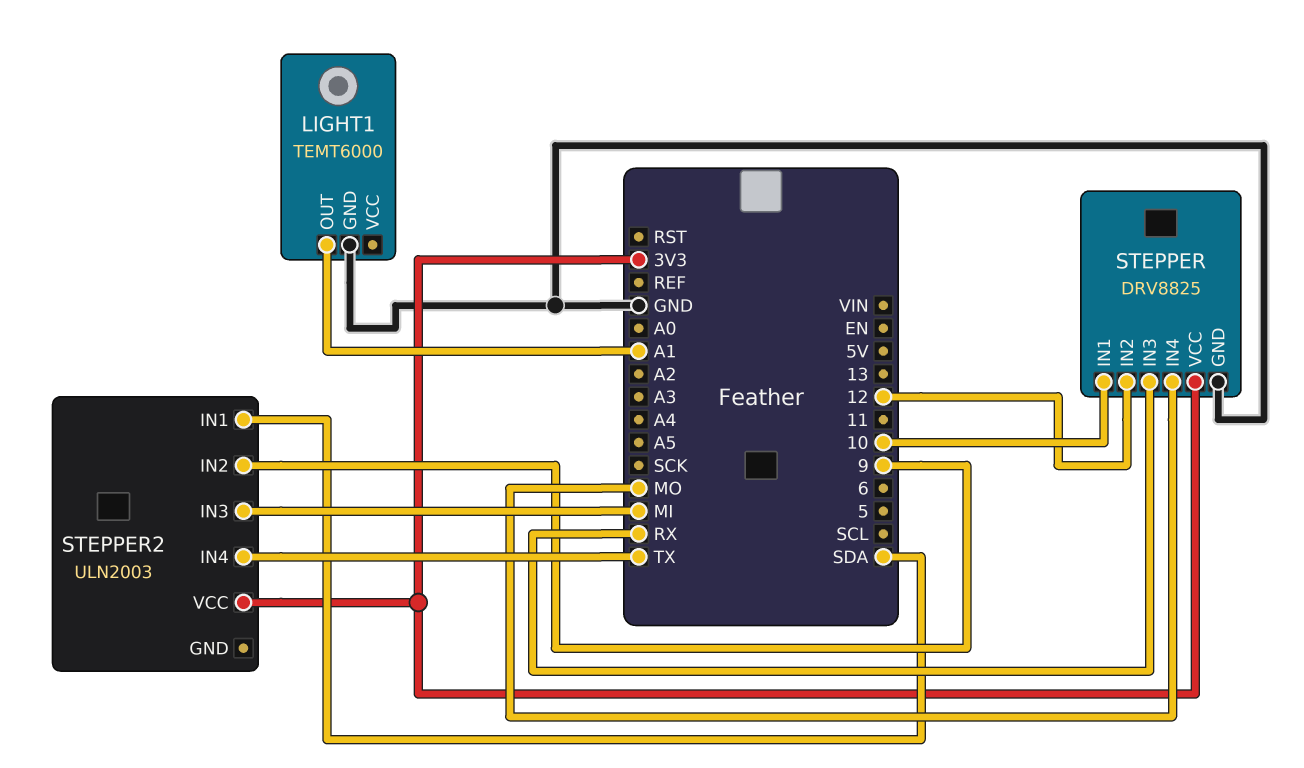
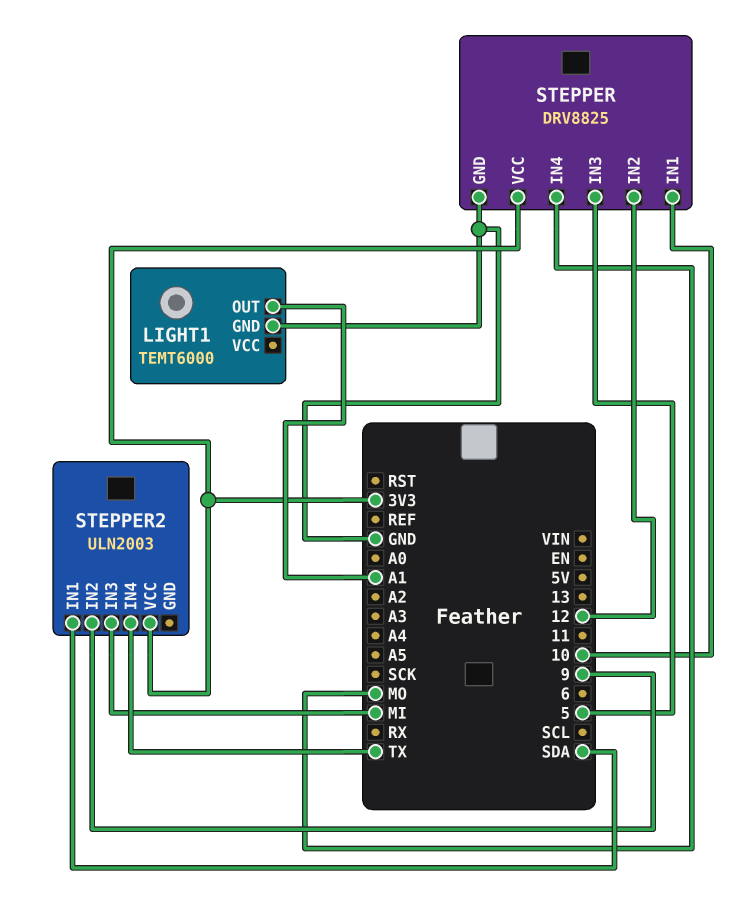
STEPPER pin IN3: RX -> 5

